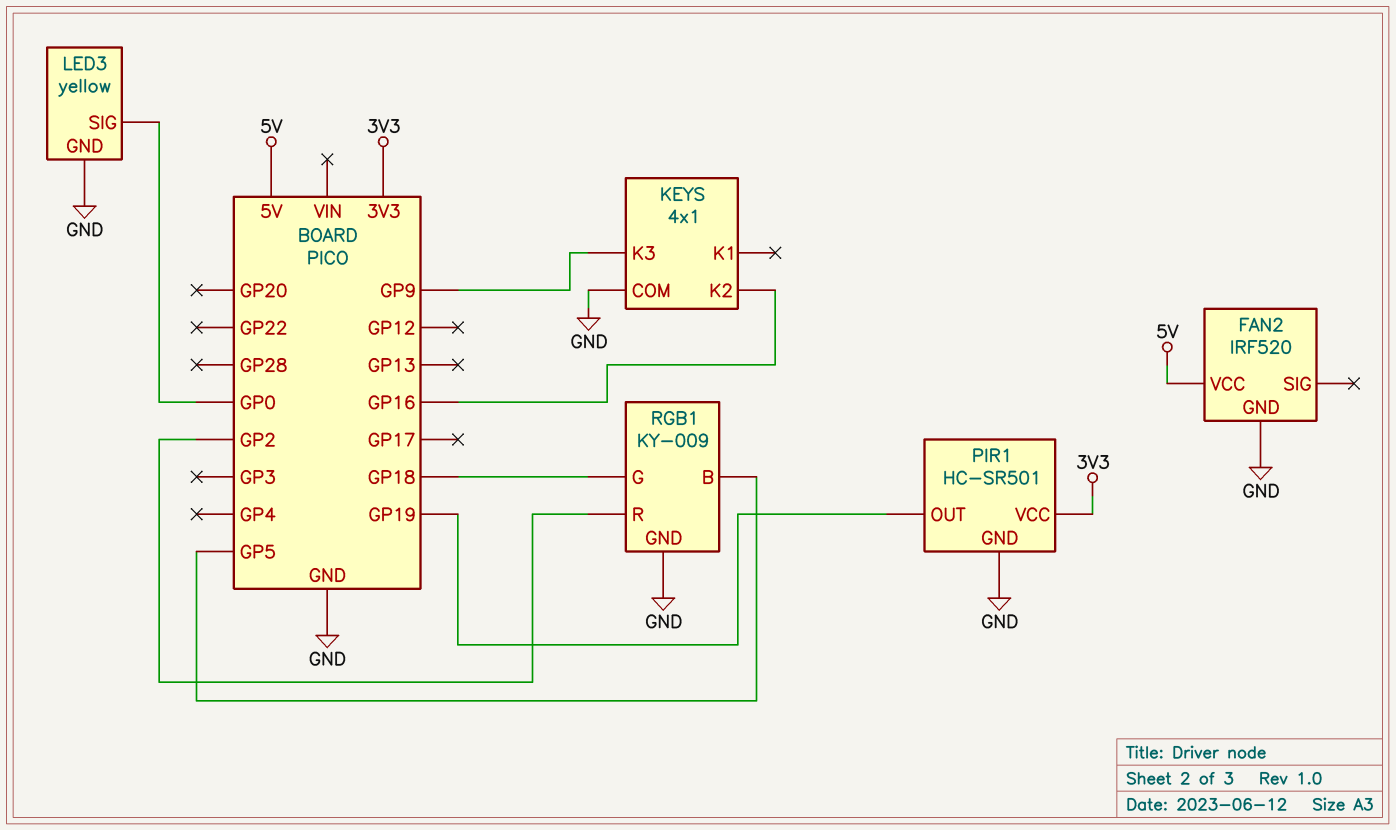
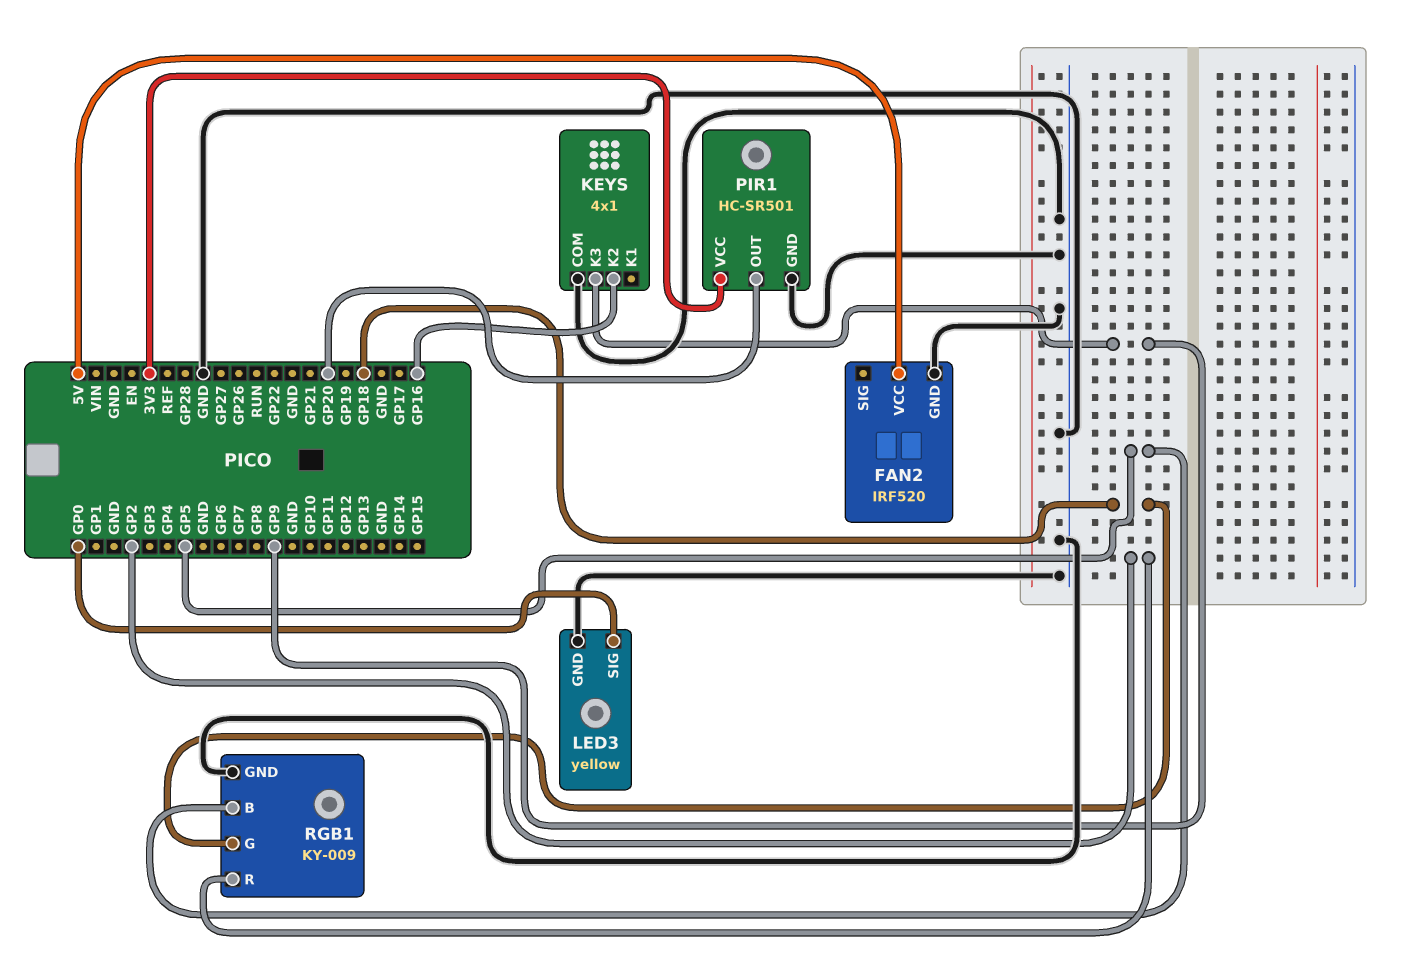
PIR1 pin OUT: GP19 -> GP20

